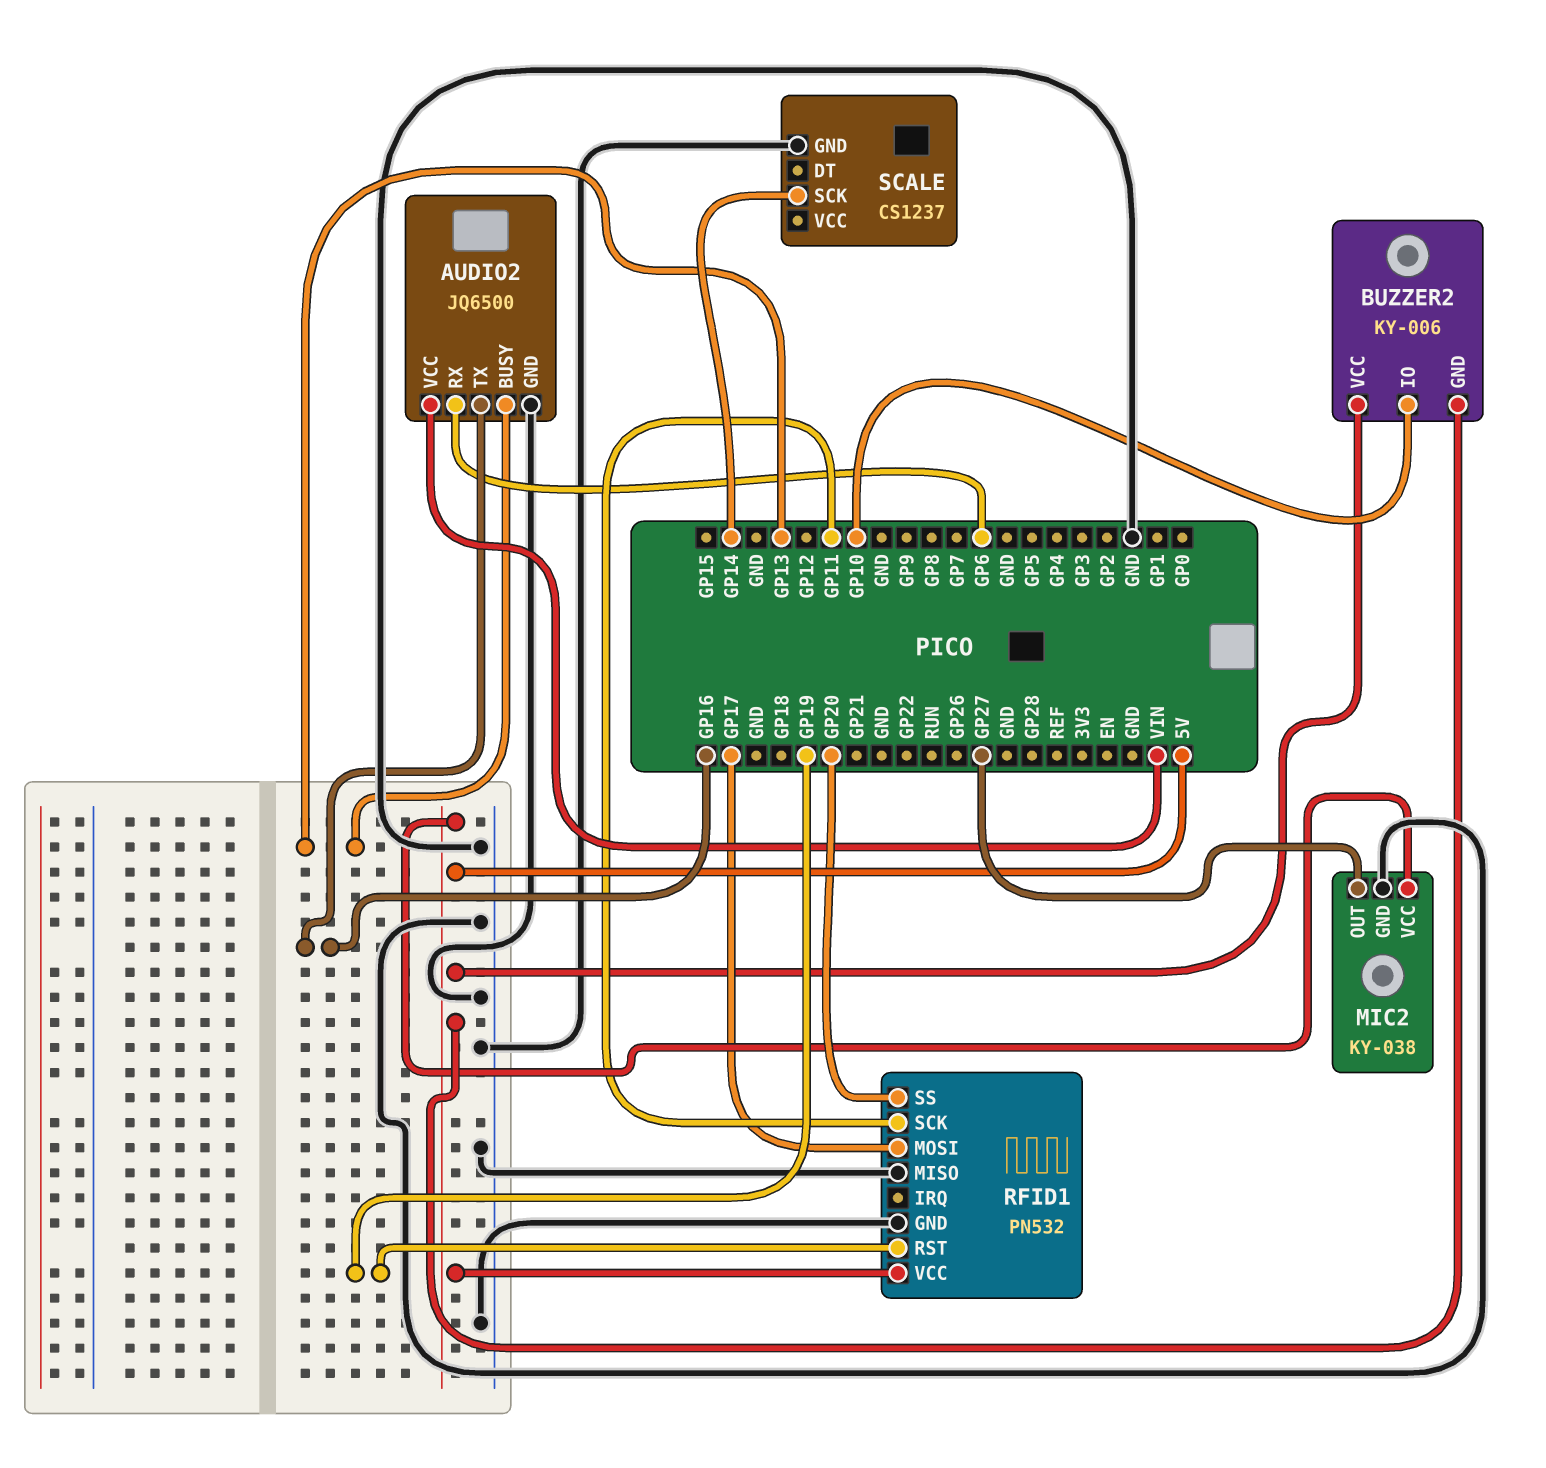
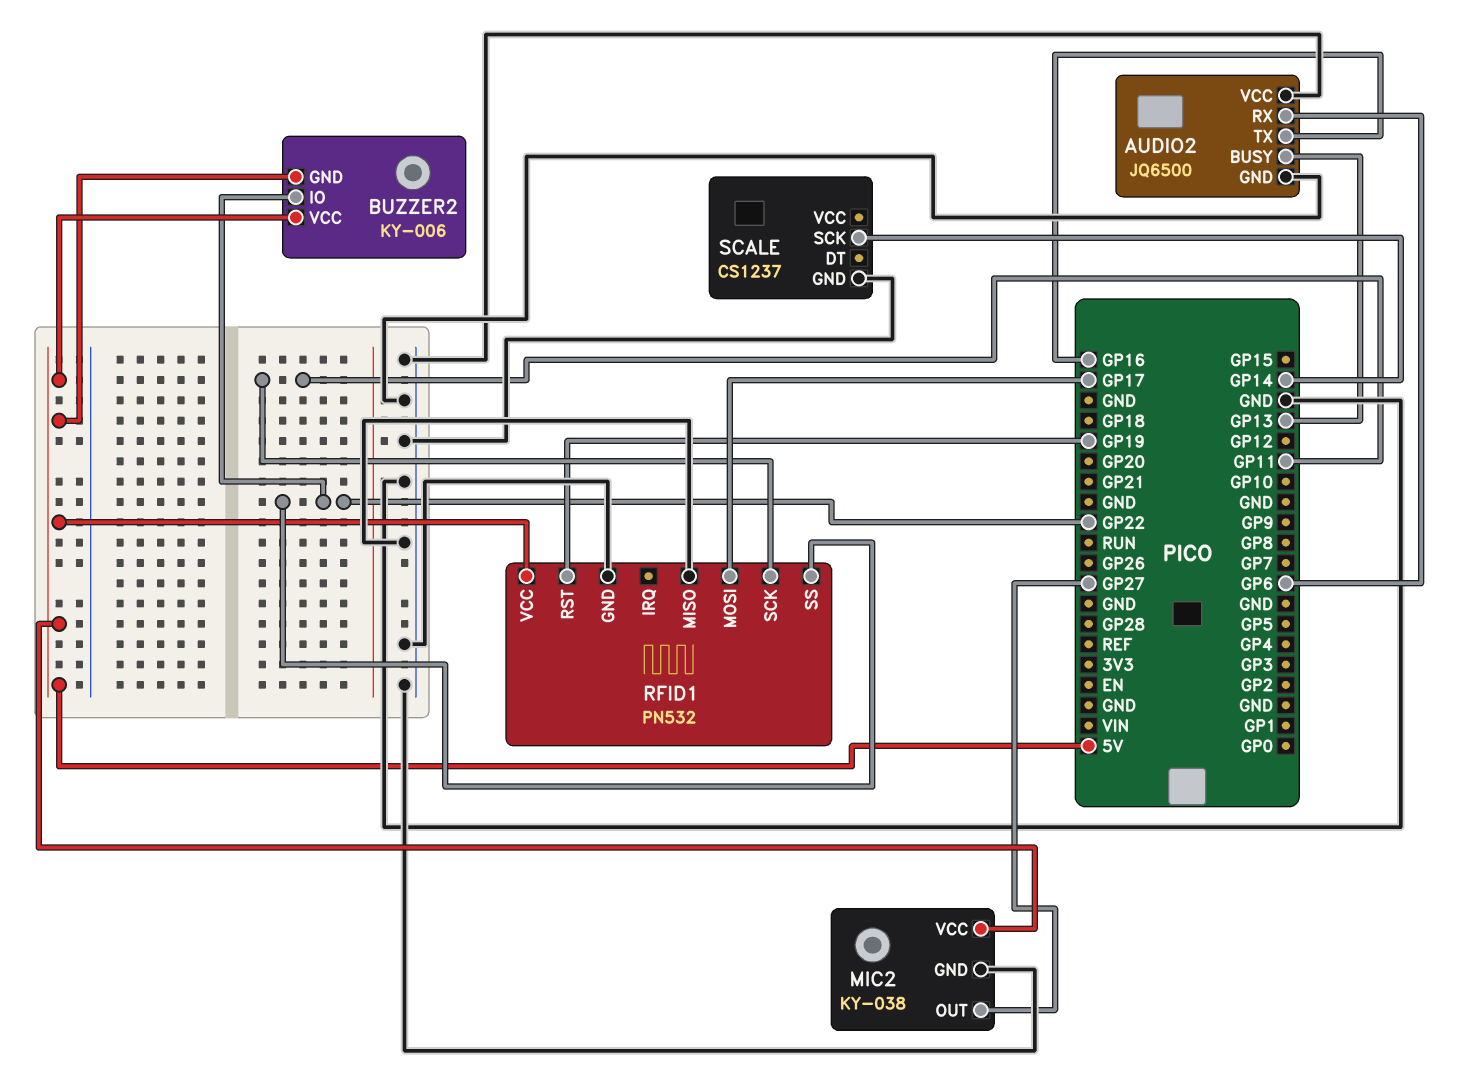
AUDIO2 pin VCC: VIN -> GND
BUZZER2 pin IO: GP10 -> GP22
RFID1 pin SS: GP20 -> GP22

